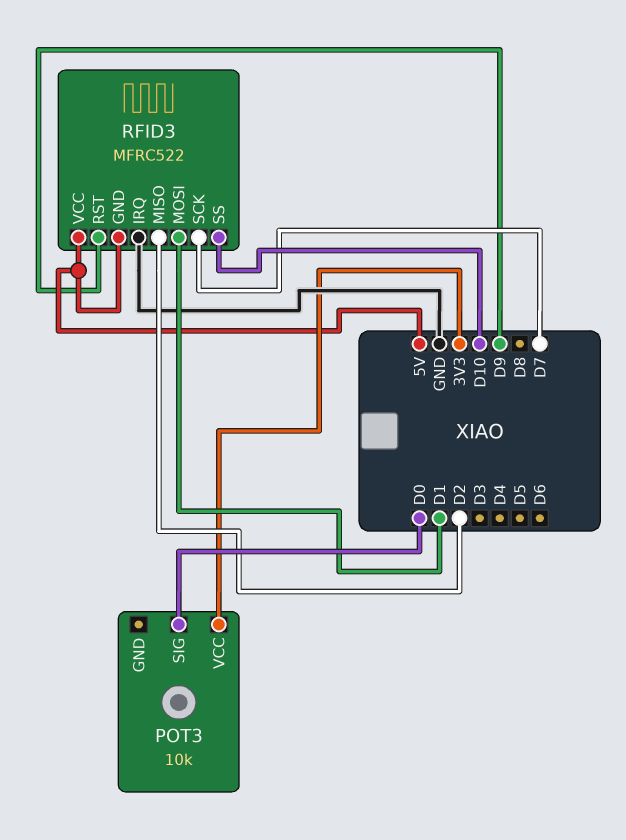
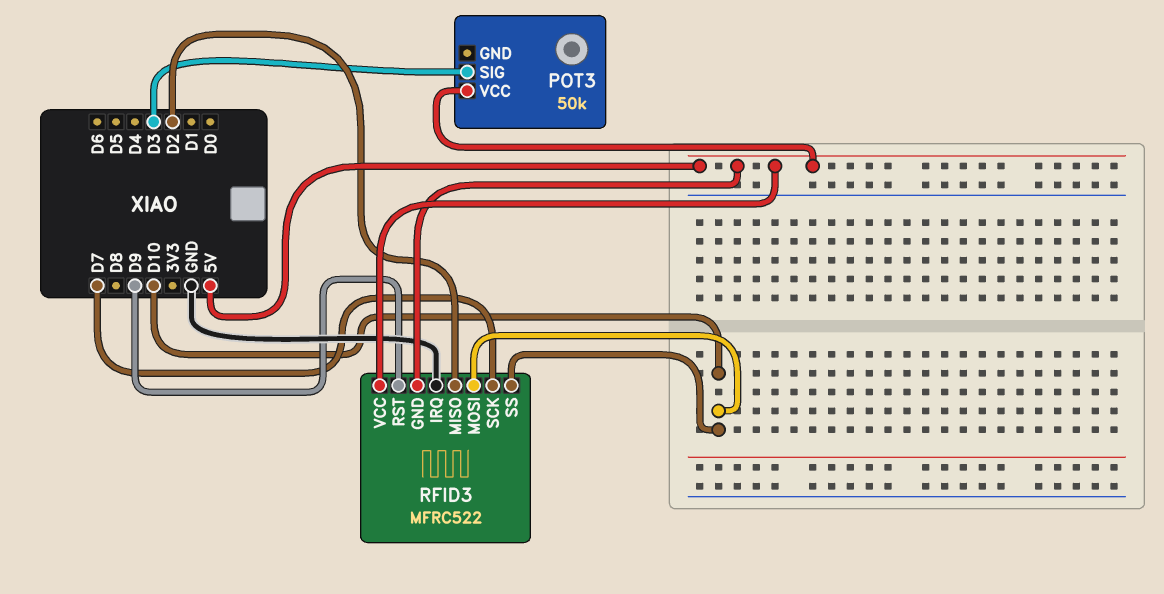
POT3: 10k -> 50k
POT3 pin SIG: D0 -> D3
POT3 pin VCC: 3V3 -> 5V
RFID3 pin MOSI: D1 -> D10

